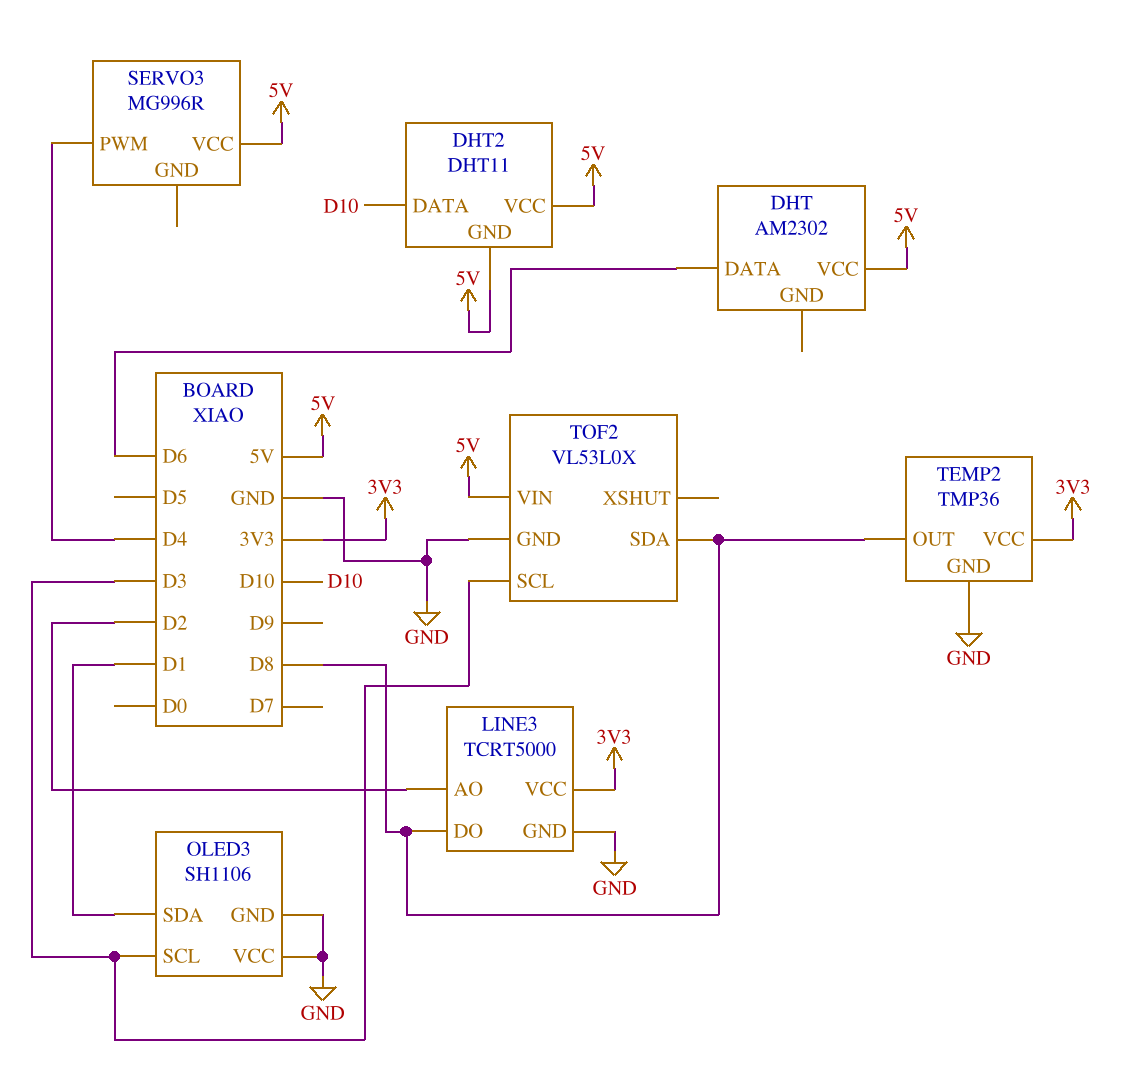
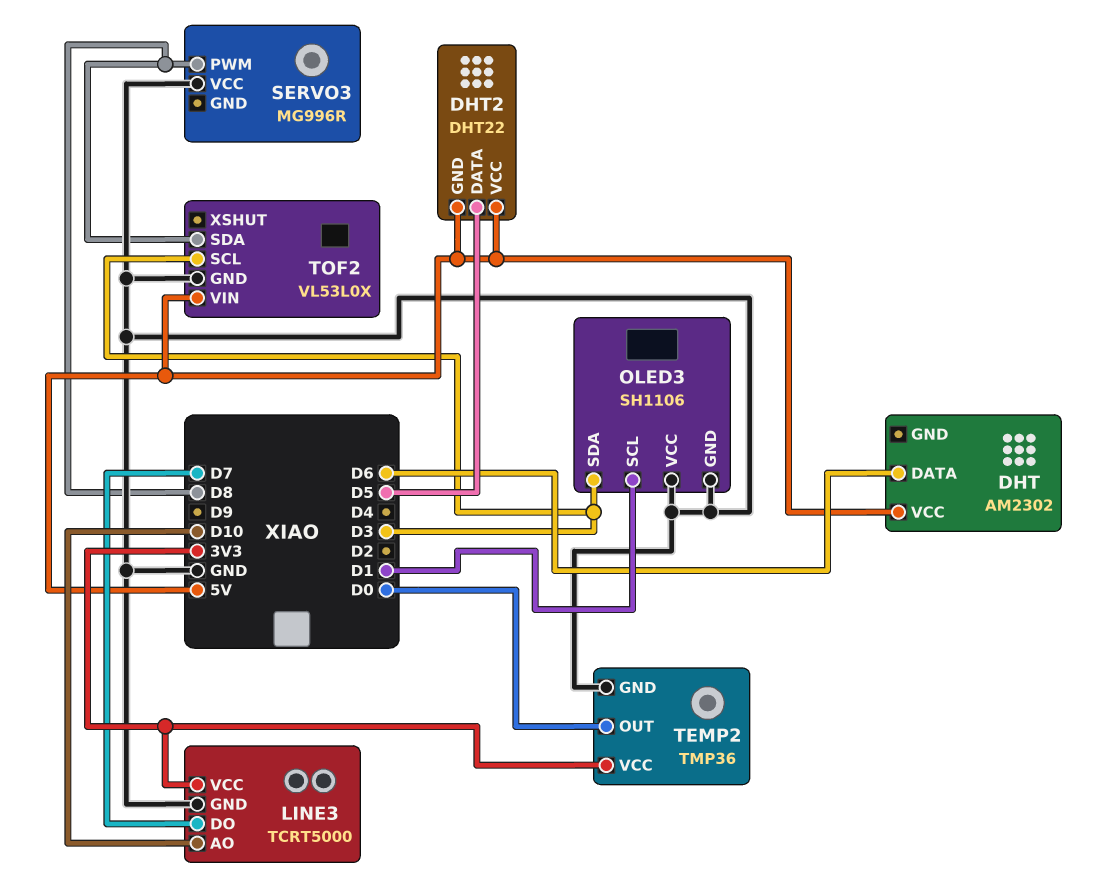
DHT2: DHT11 -> DHT22
DHT2 pin DATA: D10 -> D5
LINE3 pin AO: D2 -> D10
LINE3 pin DO: D8 -> D7
OLED3 pin SCL: D3 -> D1
OLED3 pin SDA: D1 -> D3
SERVO3 pin PWM: D4 -> D8
SERVO3 pin VCC: 5V -> GND
TEMP2 pin OUT: D8 -> D0

